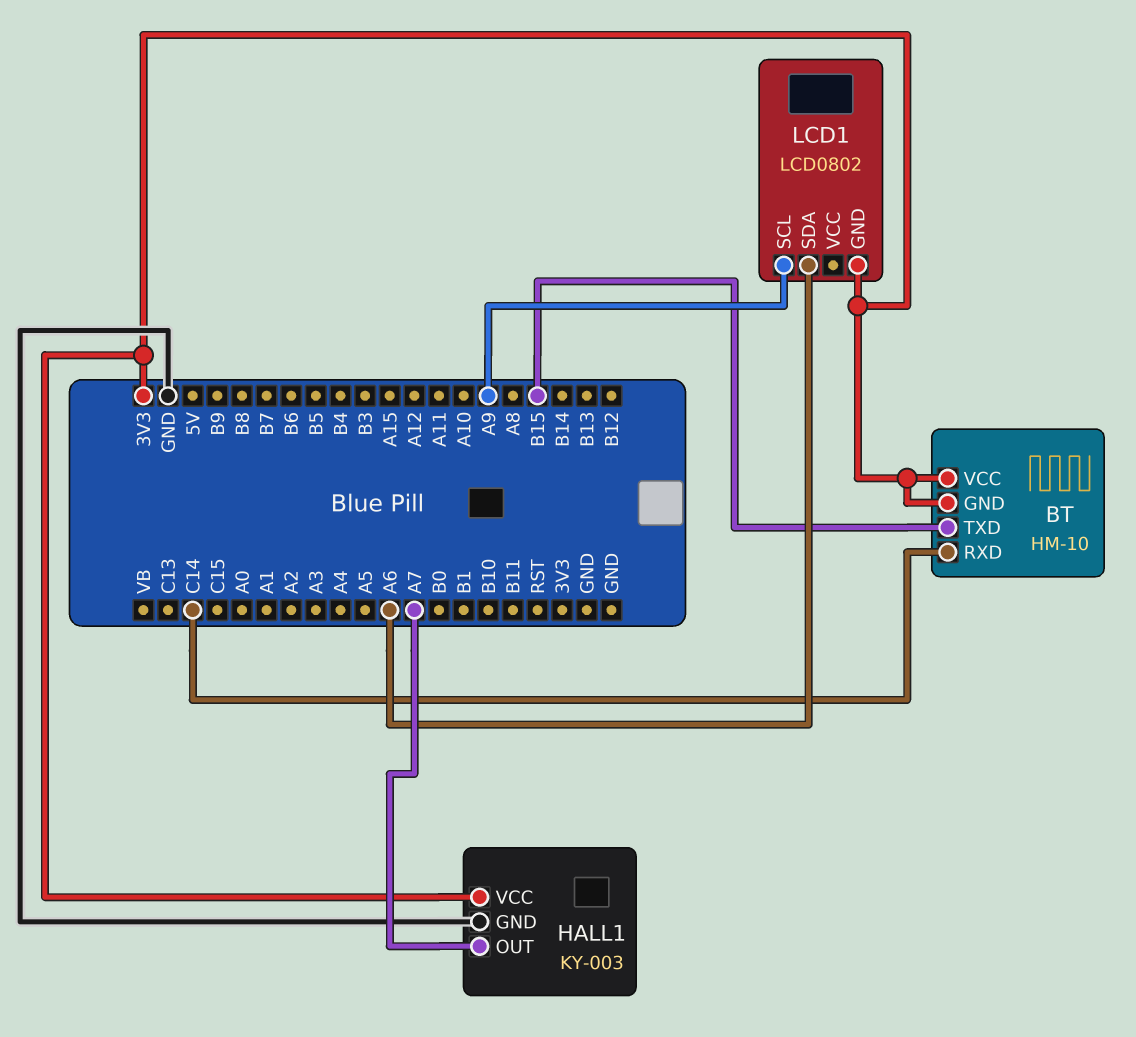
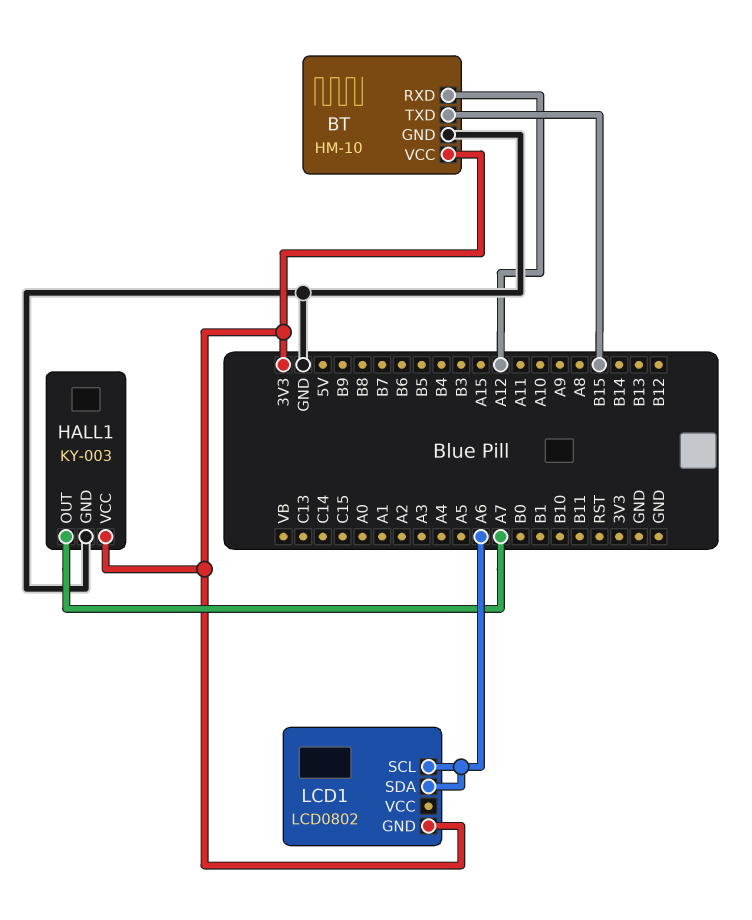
BT pin GND: 3V3 -> GND
BT pin RXD: C14 -> A12
LCD1 pin SCL: A9 -> A6

